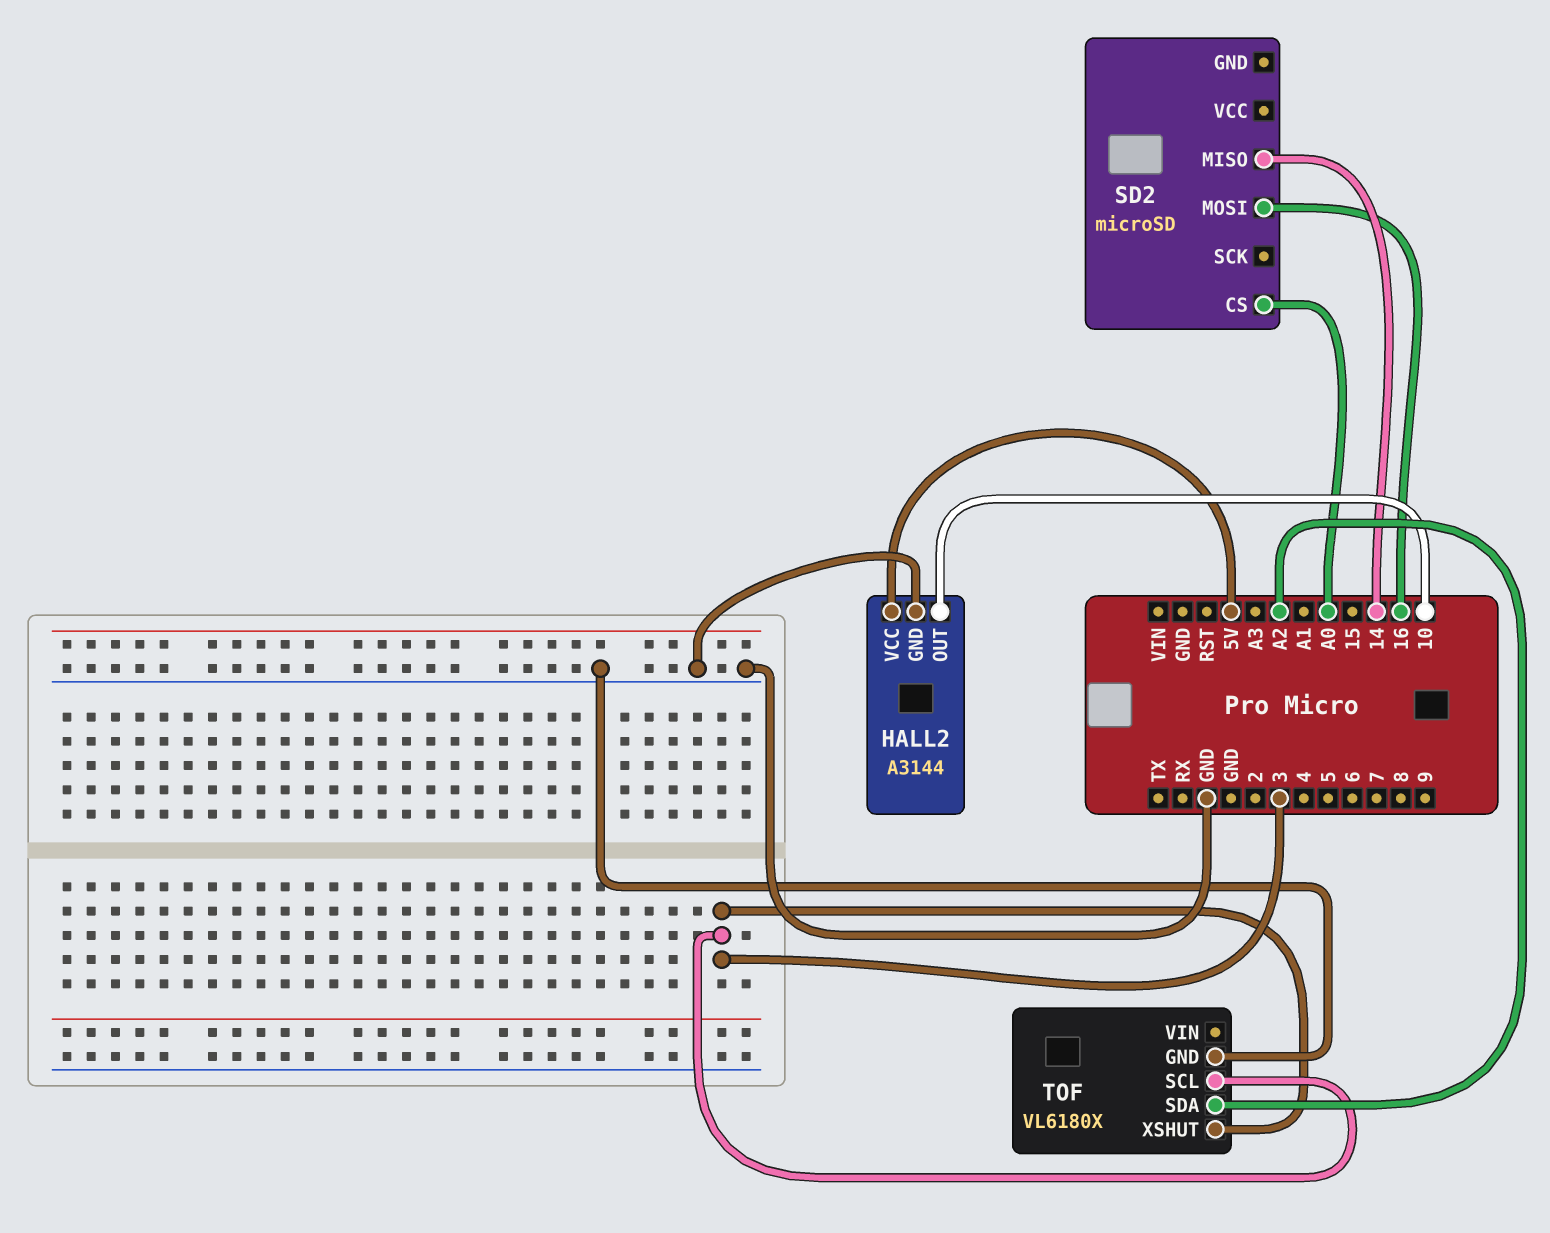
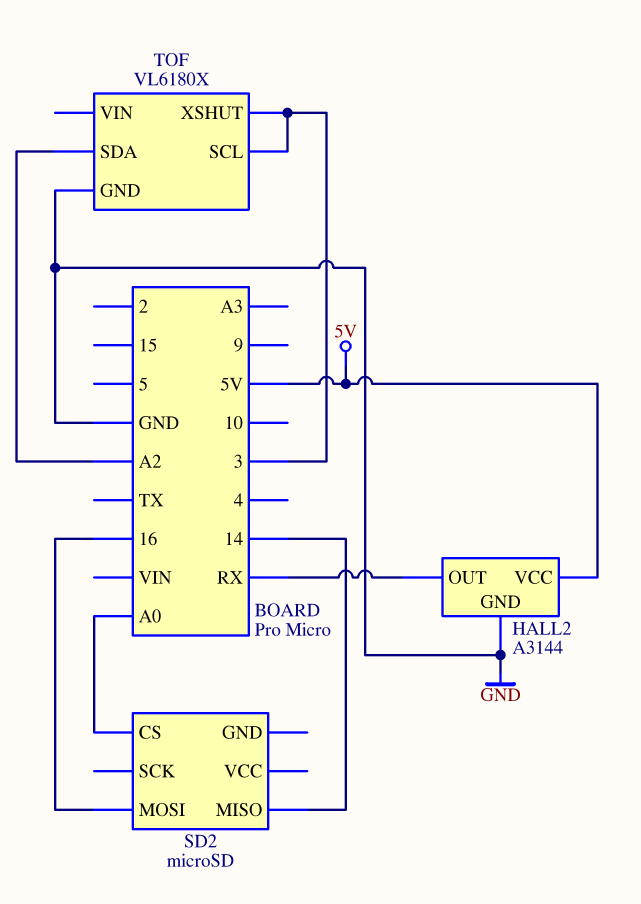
HALL2 pin OUT: 10 -> RX

